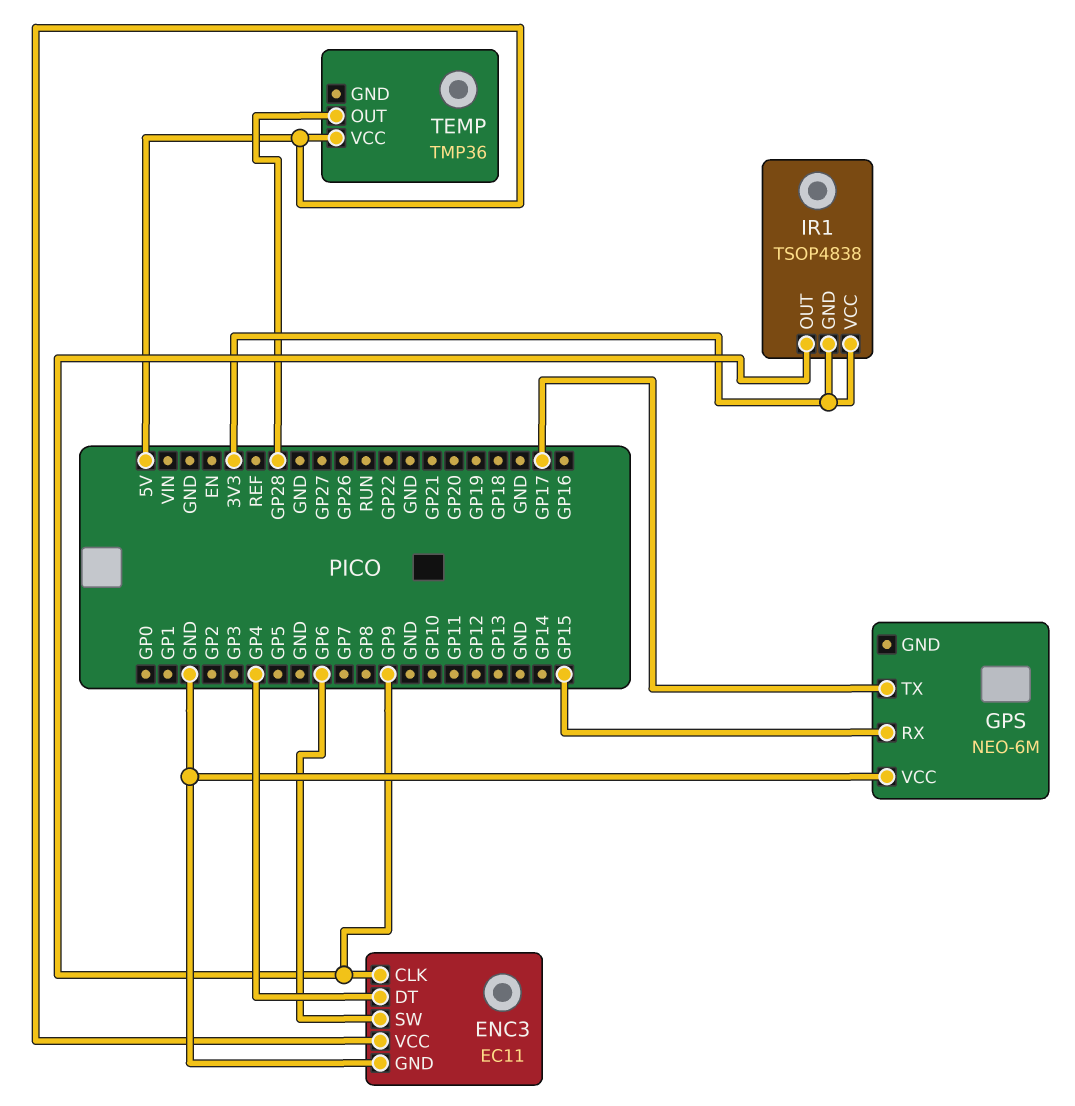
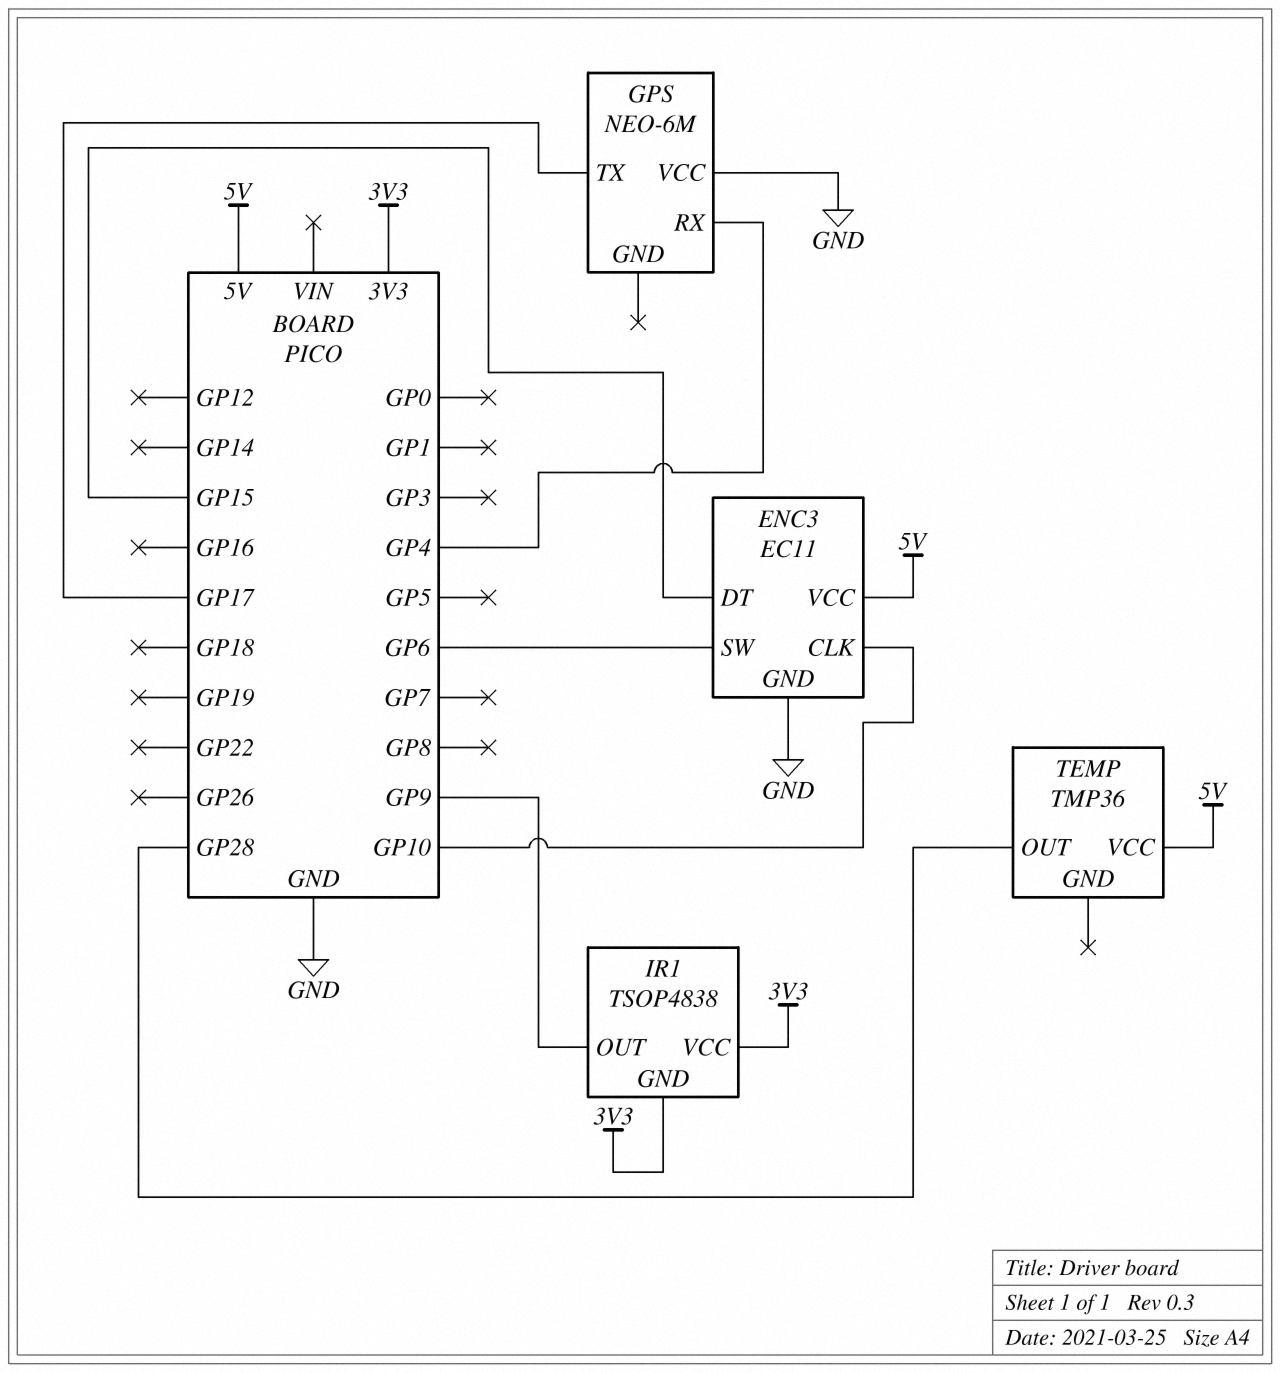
ENC3 pin CLK: GP9 -> GP10
ENC3 pin DT: GP4 -> GP15
GPS pin RX: GP15 -> GP4

